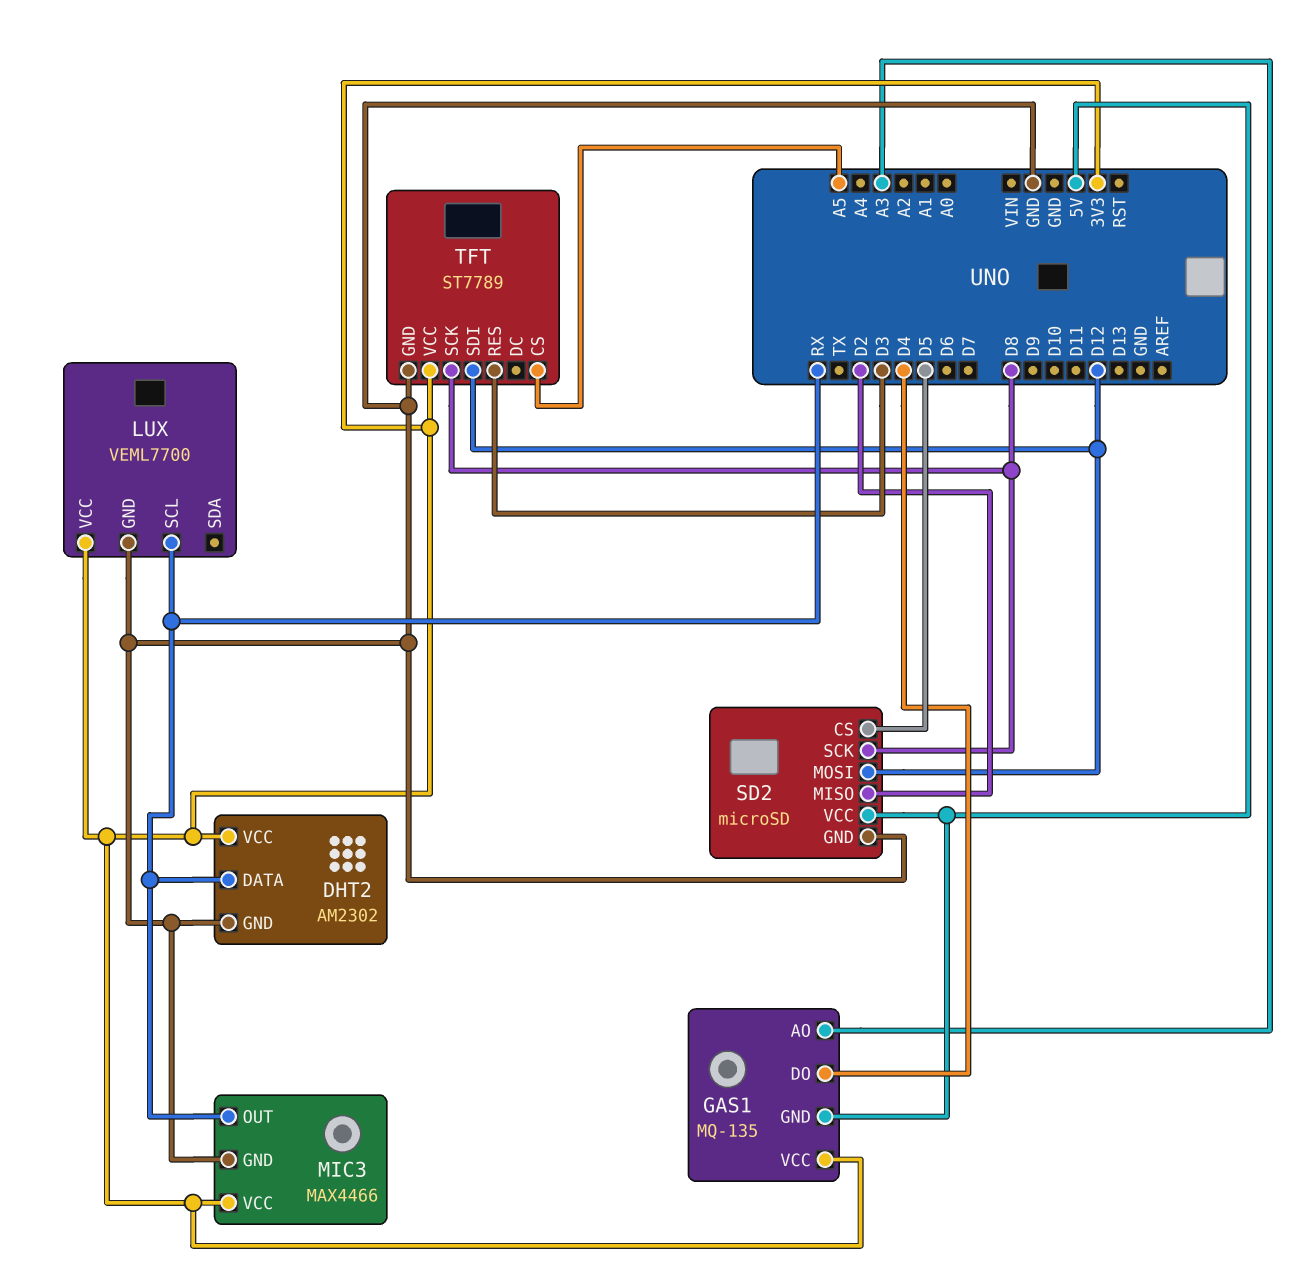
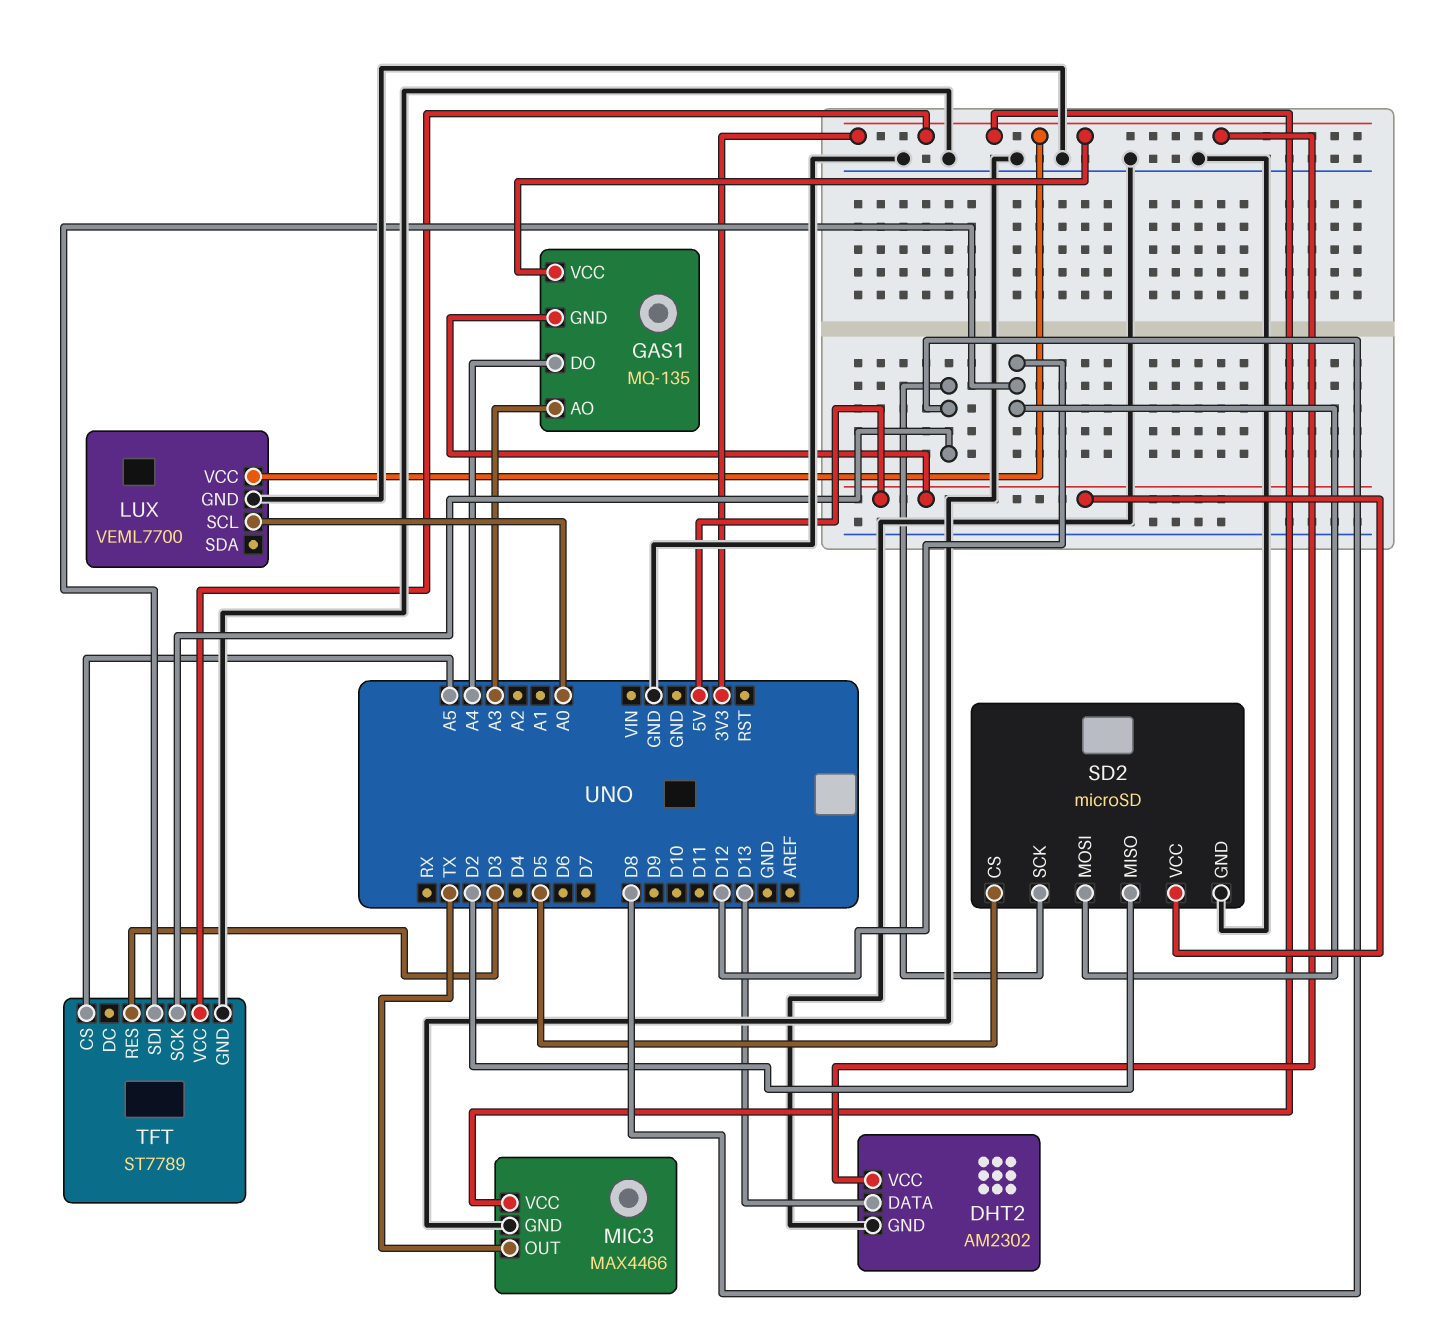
DHT2 pin DATA: RX -> D13
GAS1 pin DO: D4 -> A4
LUX pin SCL: RX -> A0
MIC3 pin OUT: RX -> TX

